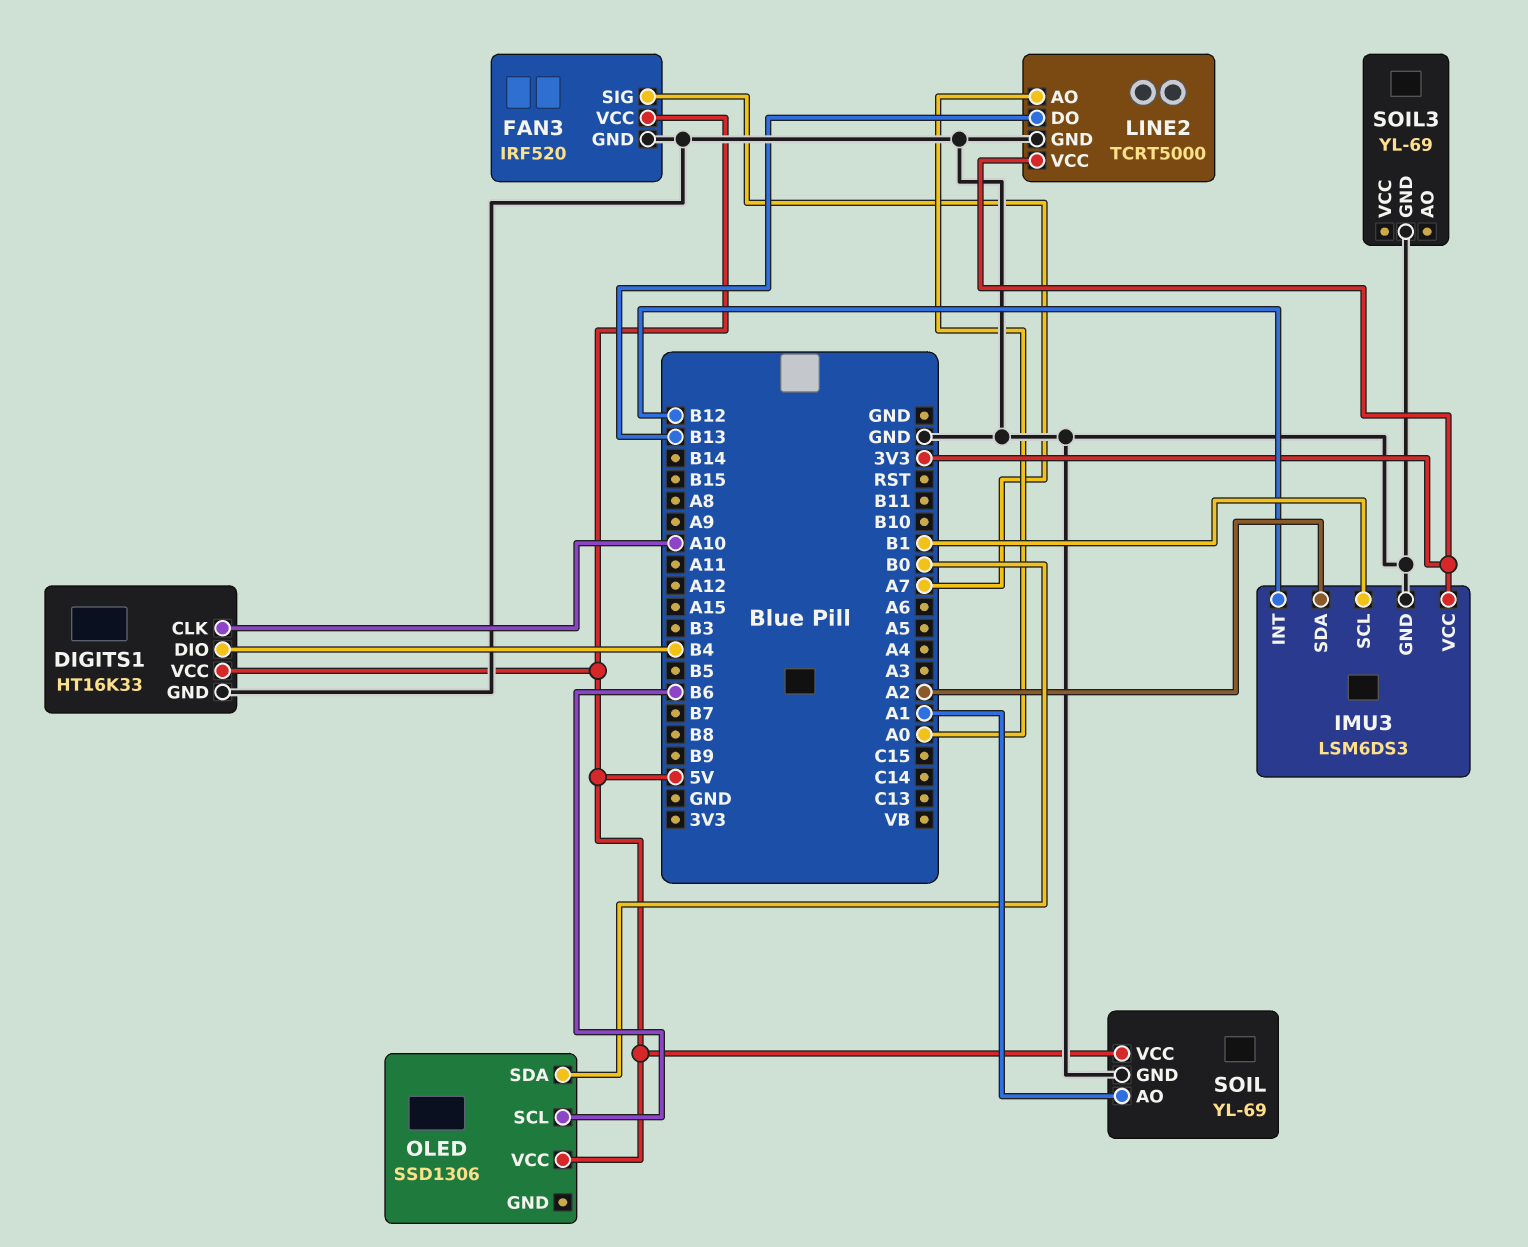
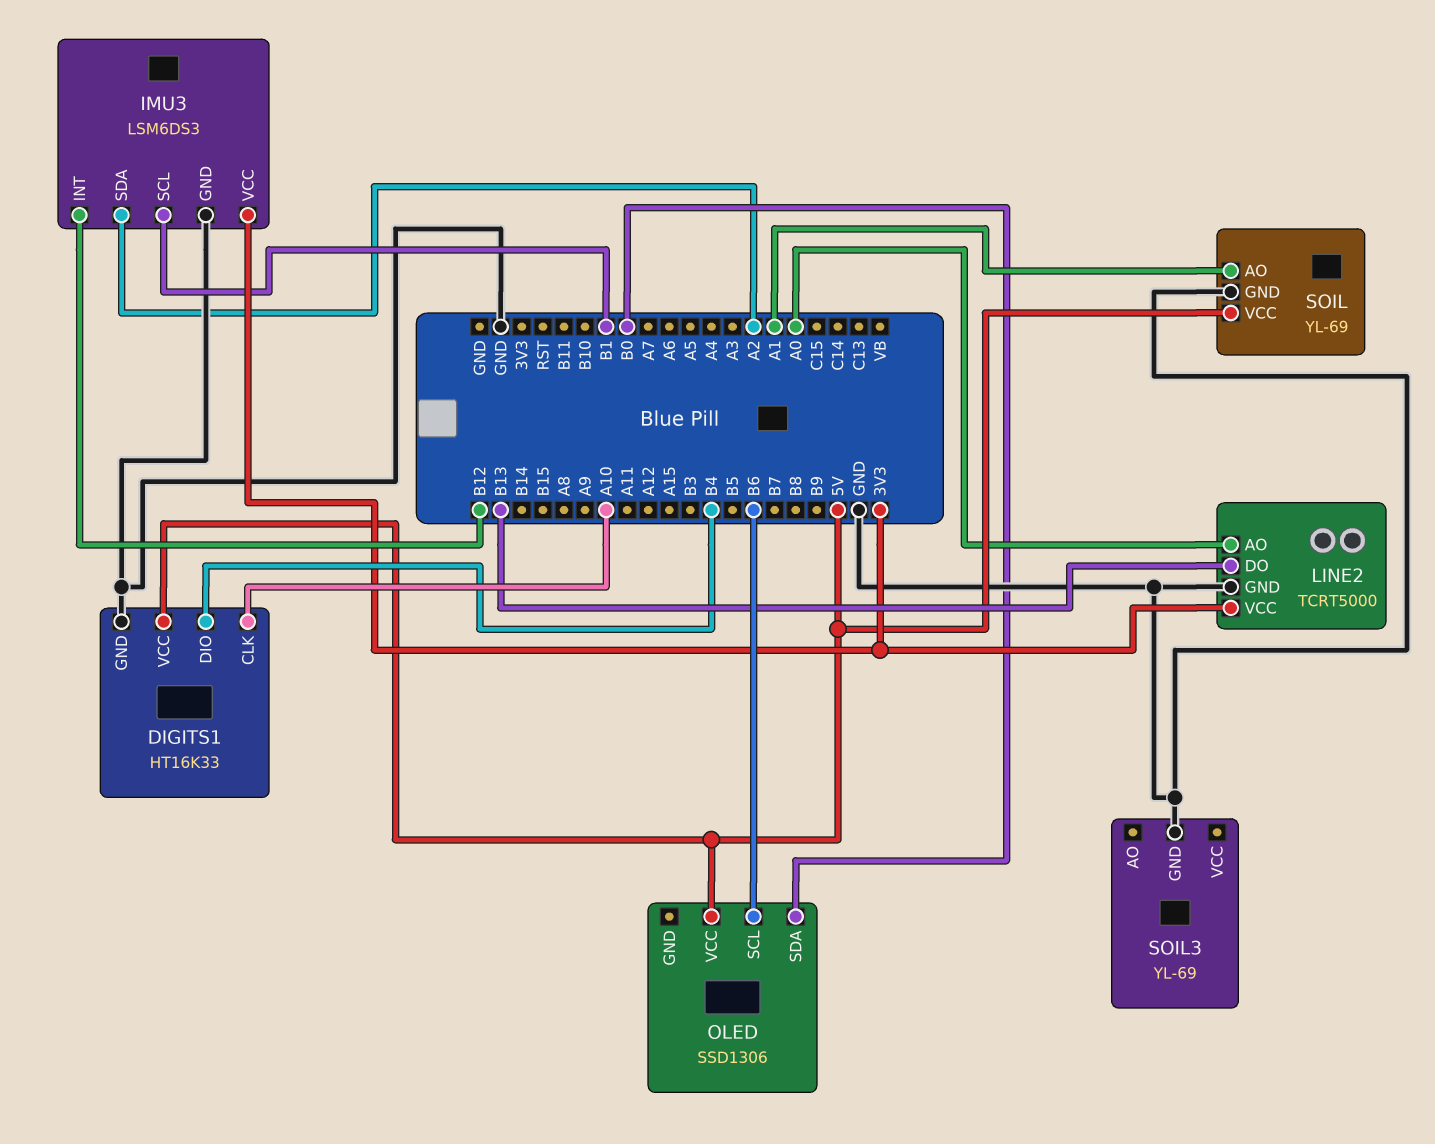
FAN3: IRF520 -> none
FAN3 pin GND: GND -> none
FAN3 pin SIG: A7 -> none
FAN3 pin VCC: 5V -> none

